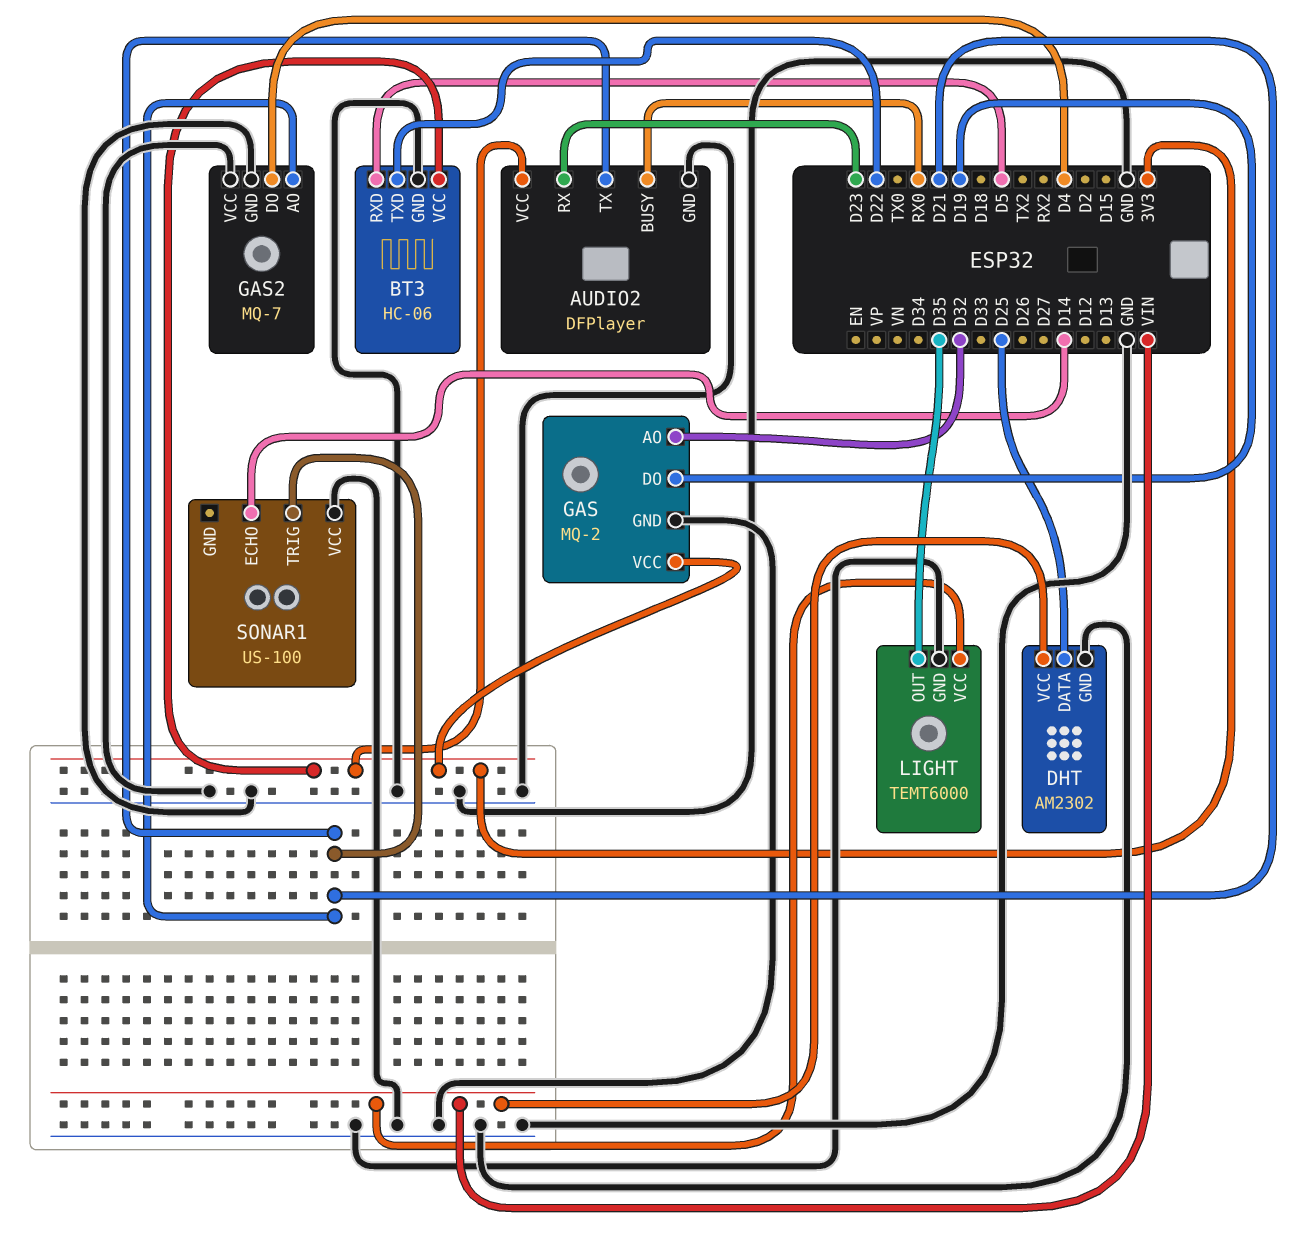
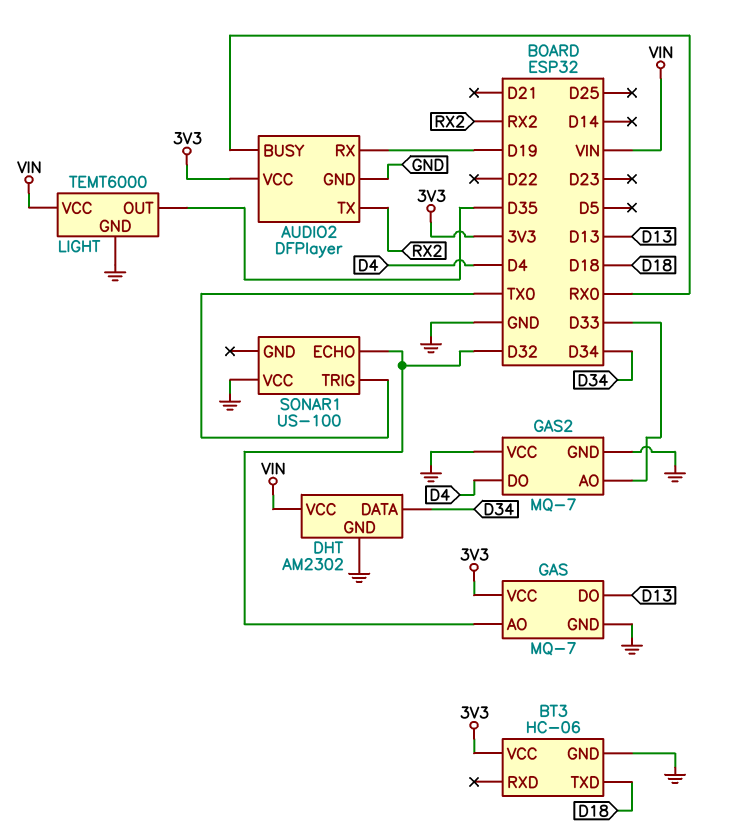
AUDIO2 pin RX: D23 -> D19
AUDIO2 pin TX: D21 -> RX2
BT3 pin RXD: D5 -> none
BT3 pin TXD: D22 -> D18
DHT pin DATA: D25 -> D34
GAS: MQ-2 -> MQ-7
GAS pin DO: D19 -> D13
GAS2 pin AO: D21 -> D33
SONAR1 pin ECHO: D14 -> D32
SONAR1 pin TRIG: D21 -> TX0

